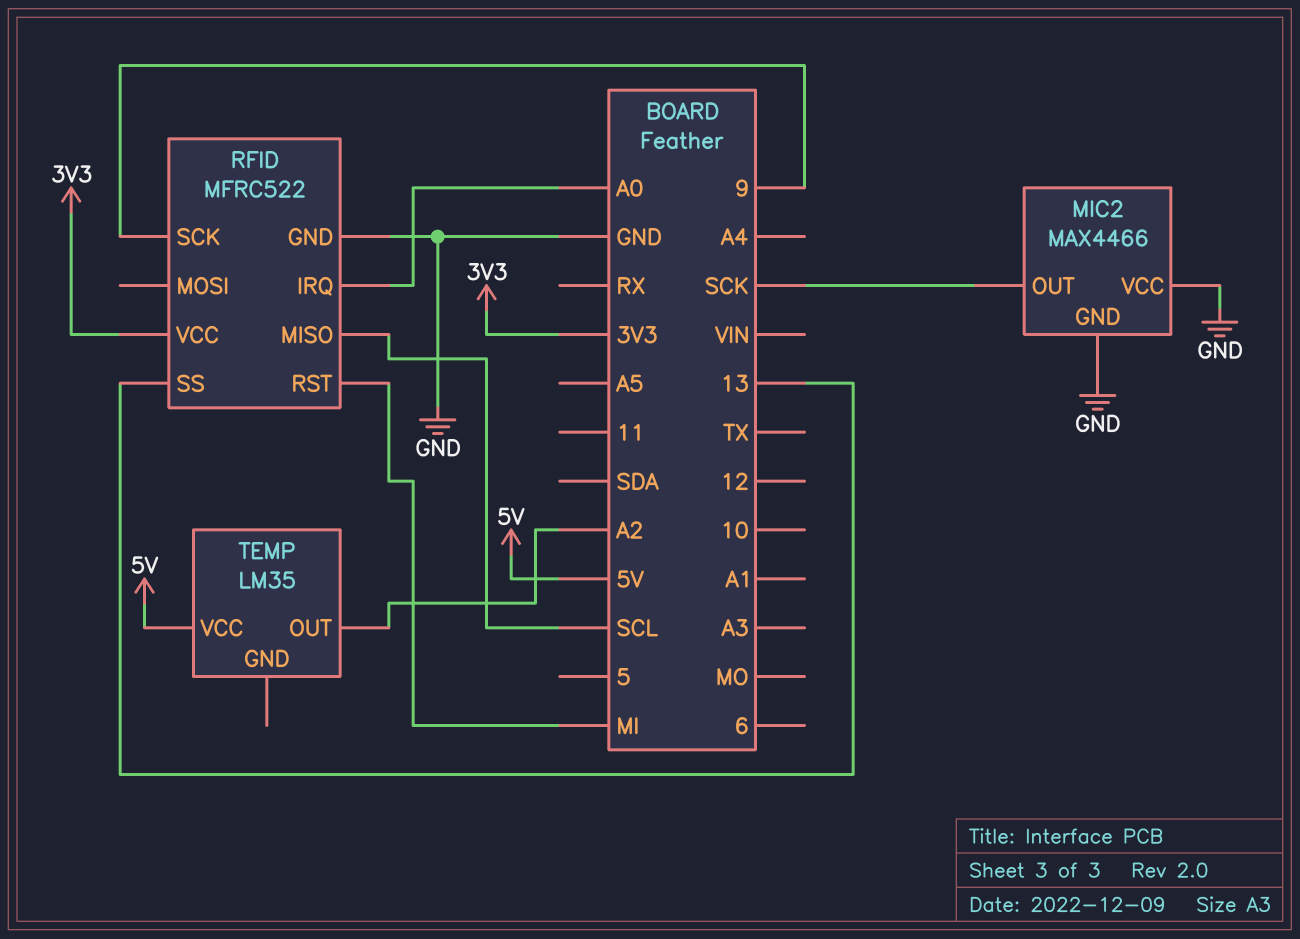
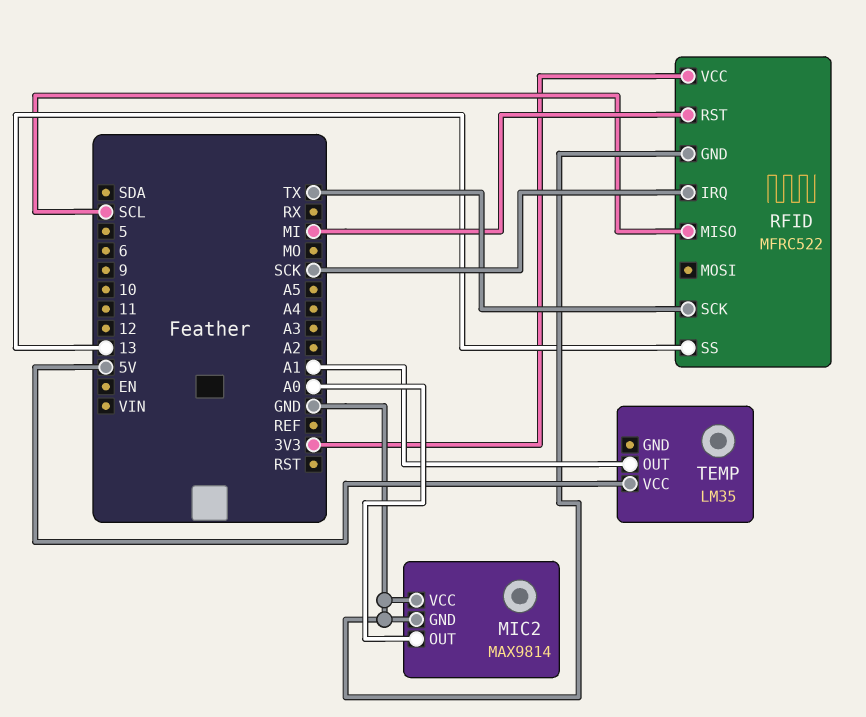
MIC2: MAX4466 -> MAX9814
MIC2 pin OUT: SCK -> A0
RFID pin IRQ: A0 -> SCK
RFID pin SCK: 9 -> TX
TEMP pin OUT: A2 -> A1

